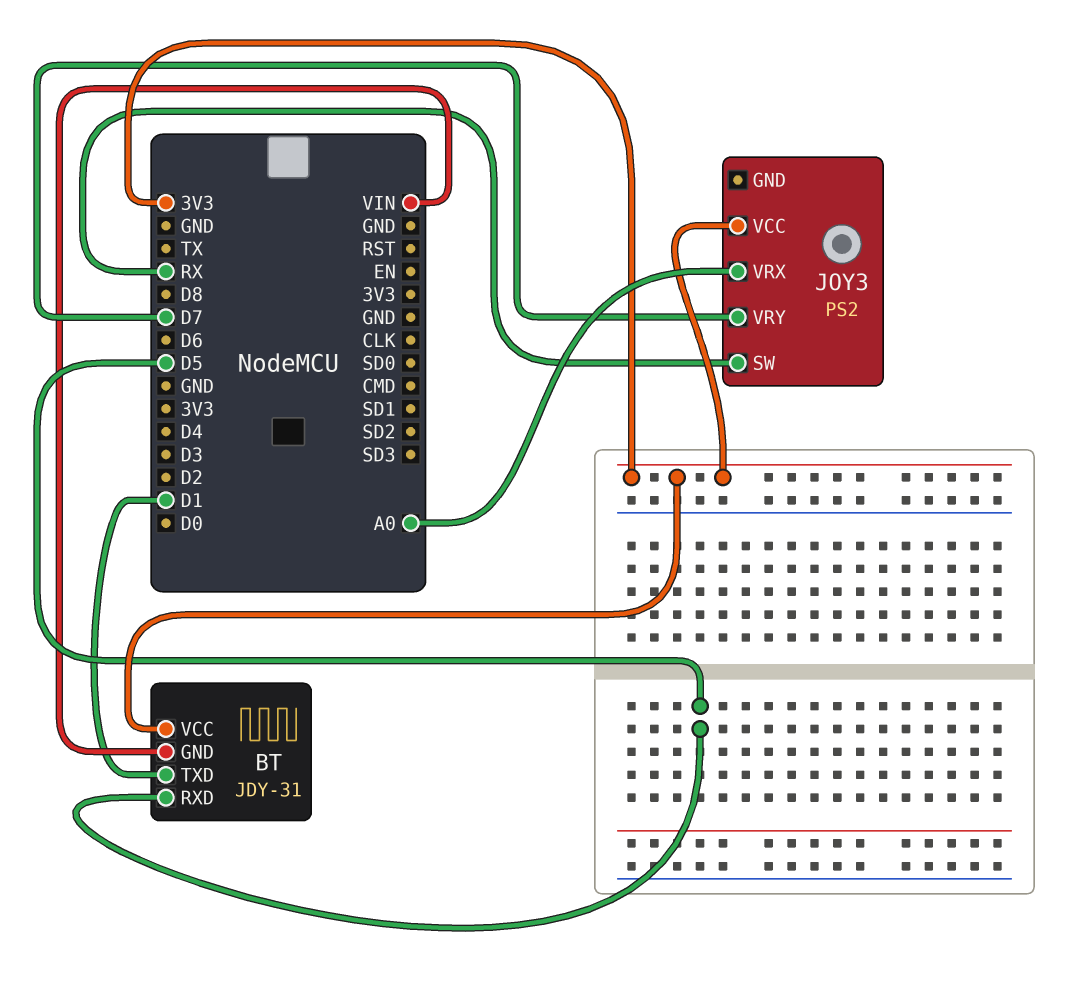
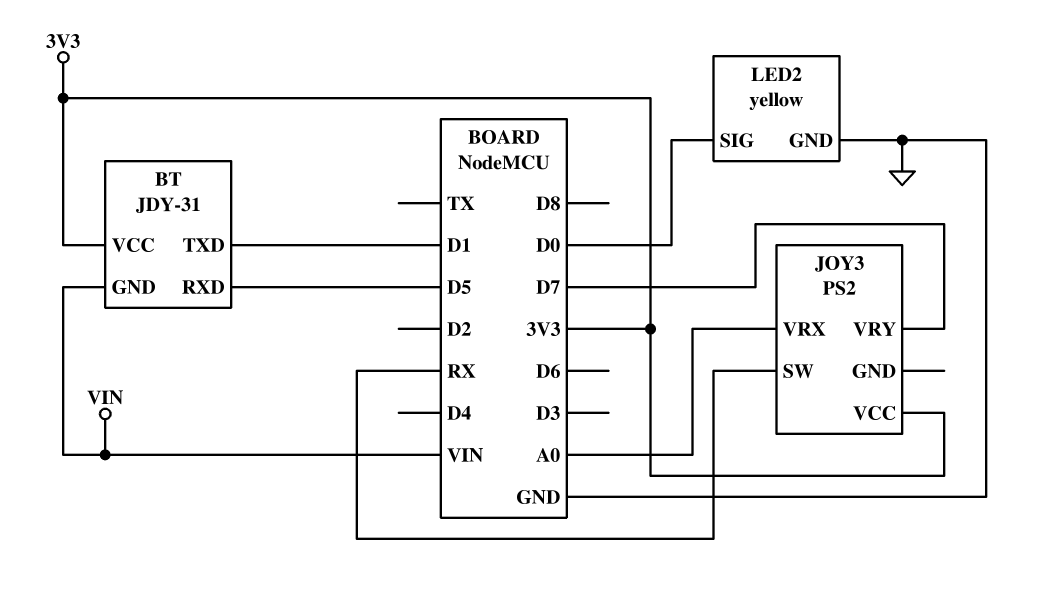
LED2: none -> yellow
LED2 pin GND: none -> GND
LED2 pin SIG: none -> D0

